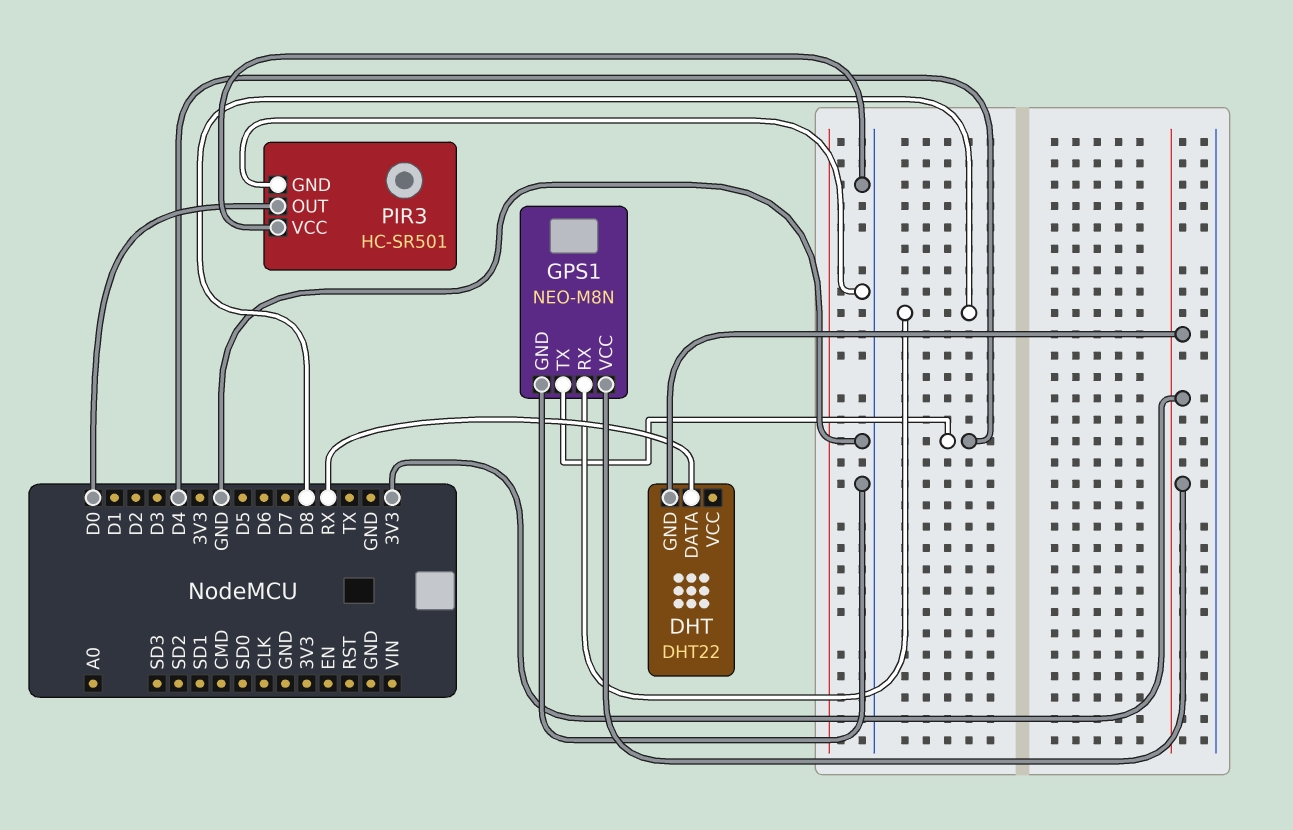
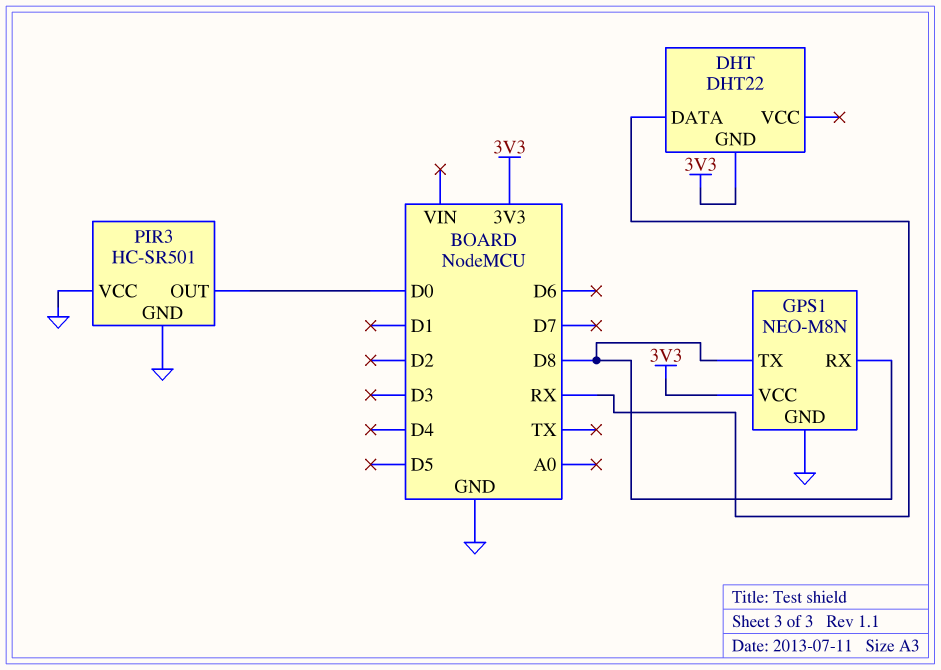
GPS1 pin TX: D4 -> D8

